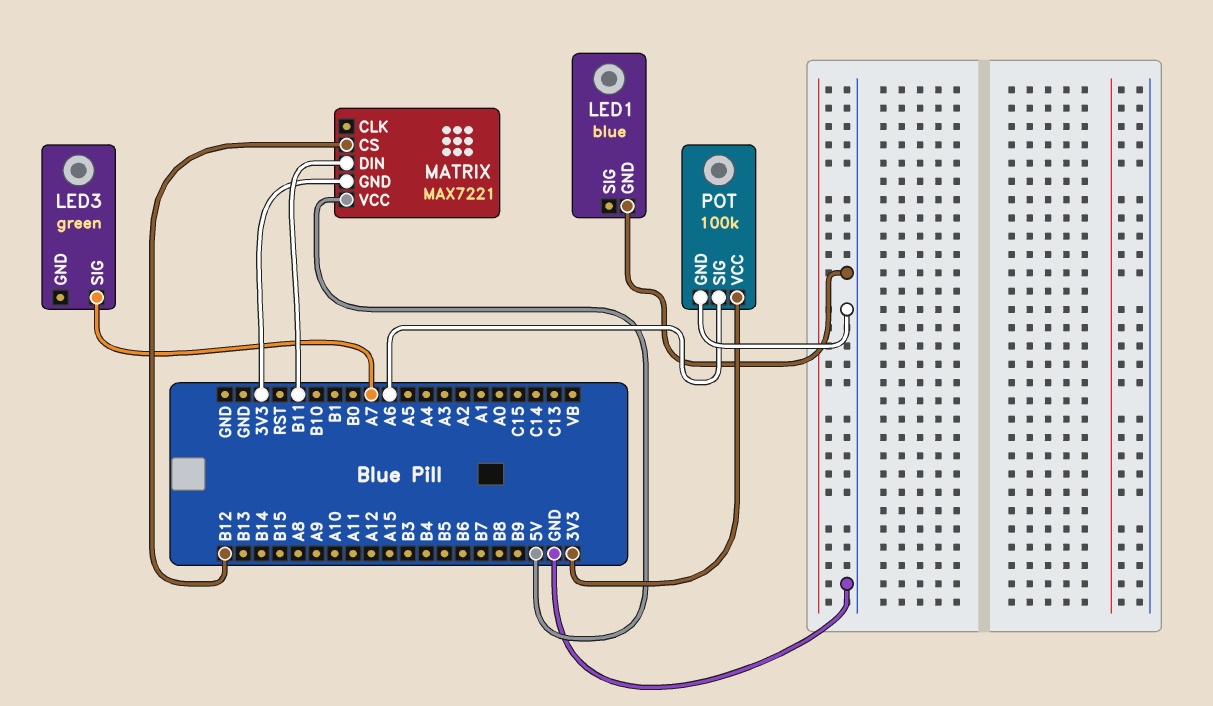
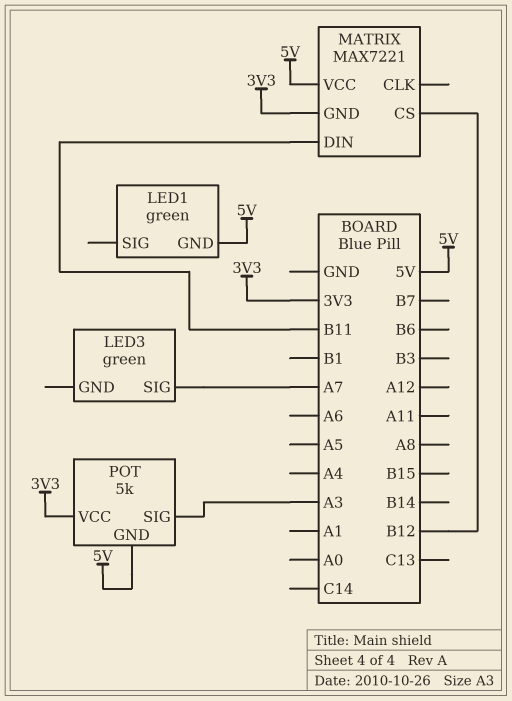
LED1: blue -> green
LED1 pin GND: GND -> 5V
POT: 100k -> 5k
POT pin GND: GND -> 5V
POT pin SIG: A6 -> A3

